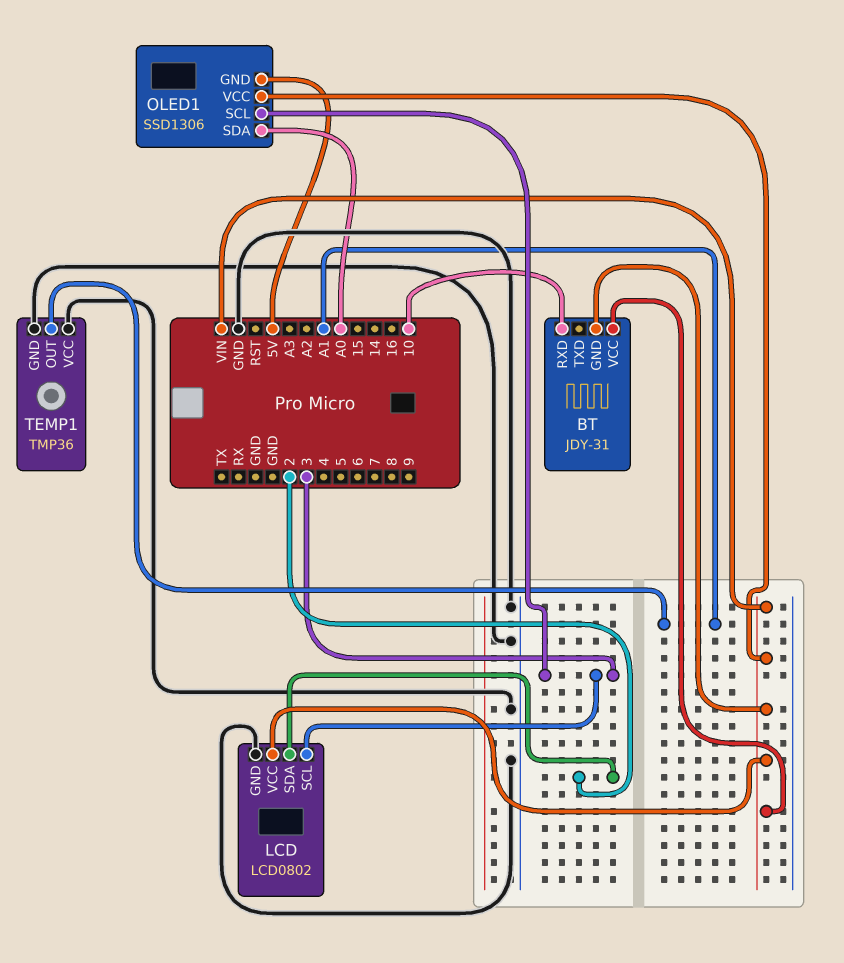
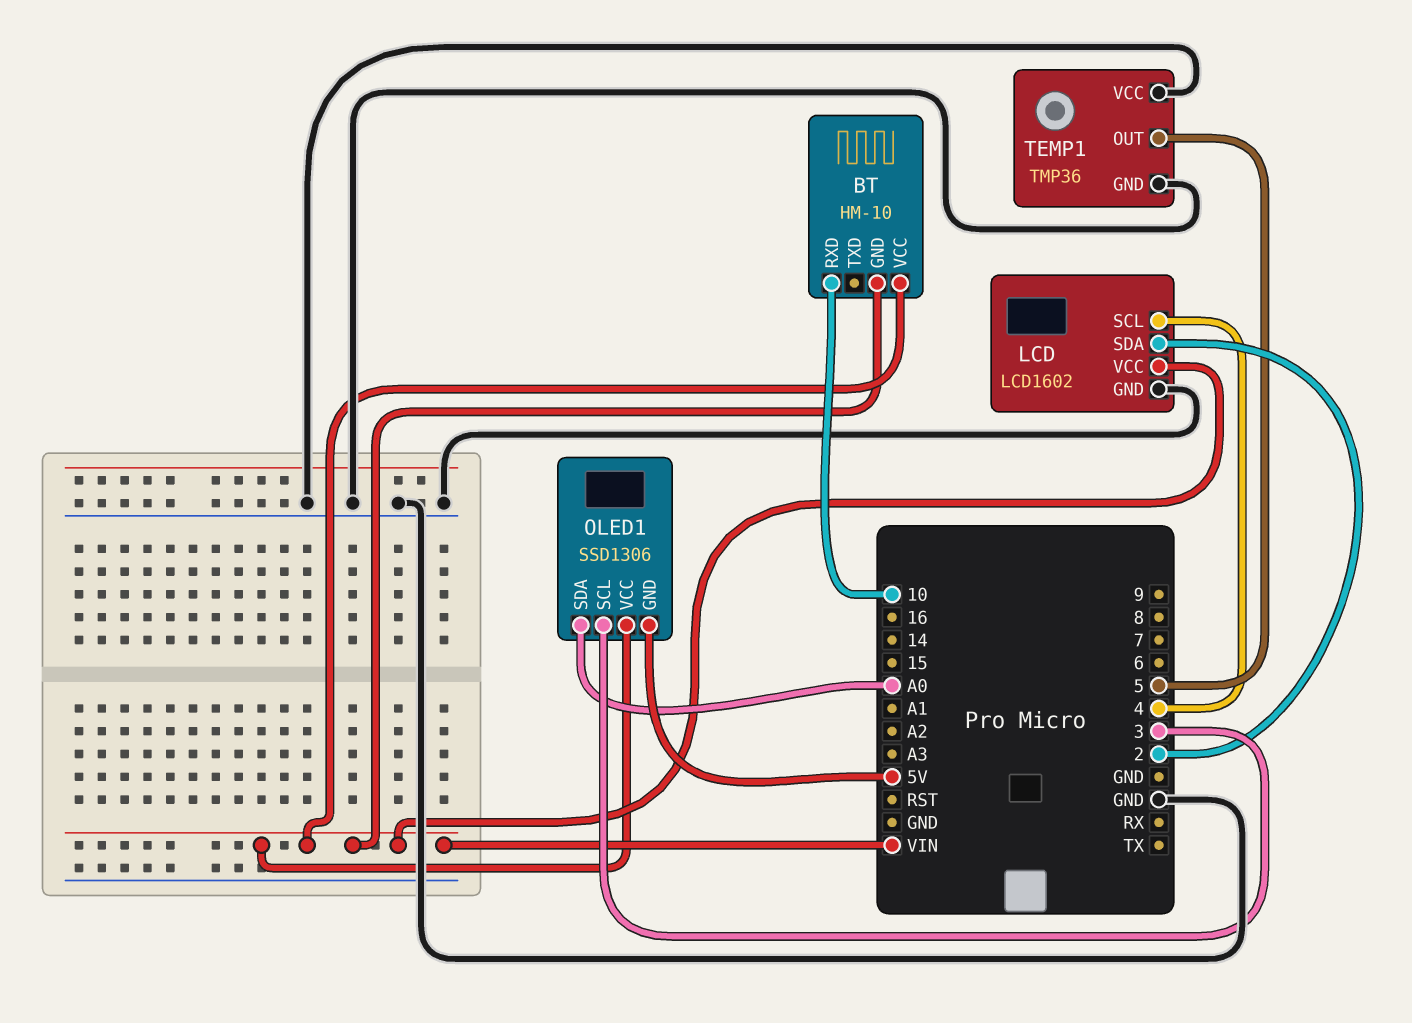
BT: JDY-31 -> HM-10
LCD: LCD0802 -> LCD1602
LCD pin SCL: 3 -> 4
TEMP1 pin OUT: A1 -> 5

